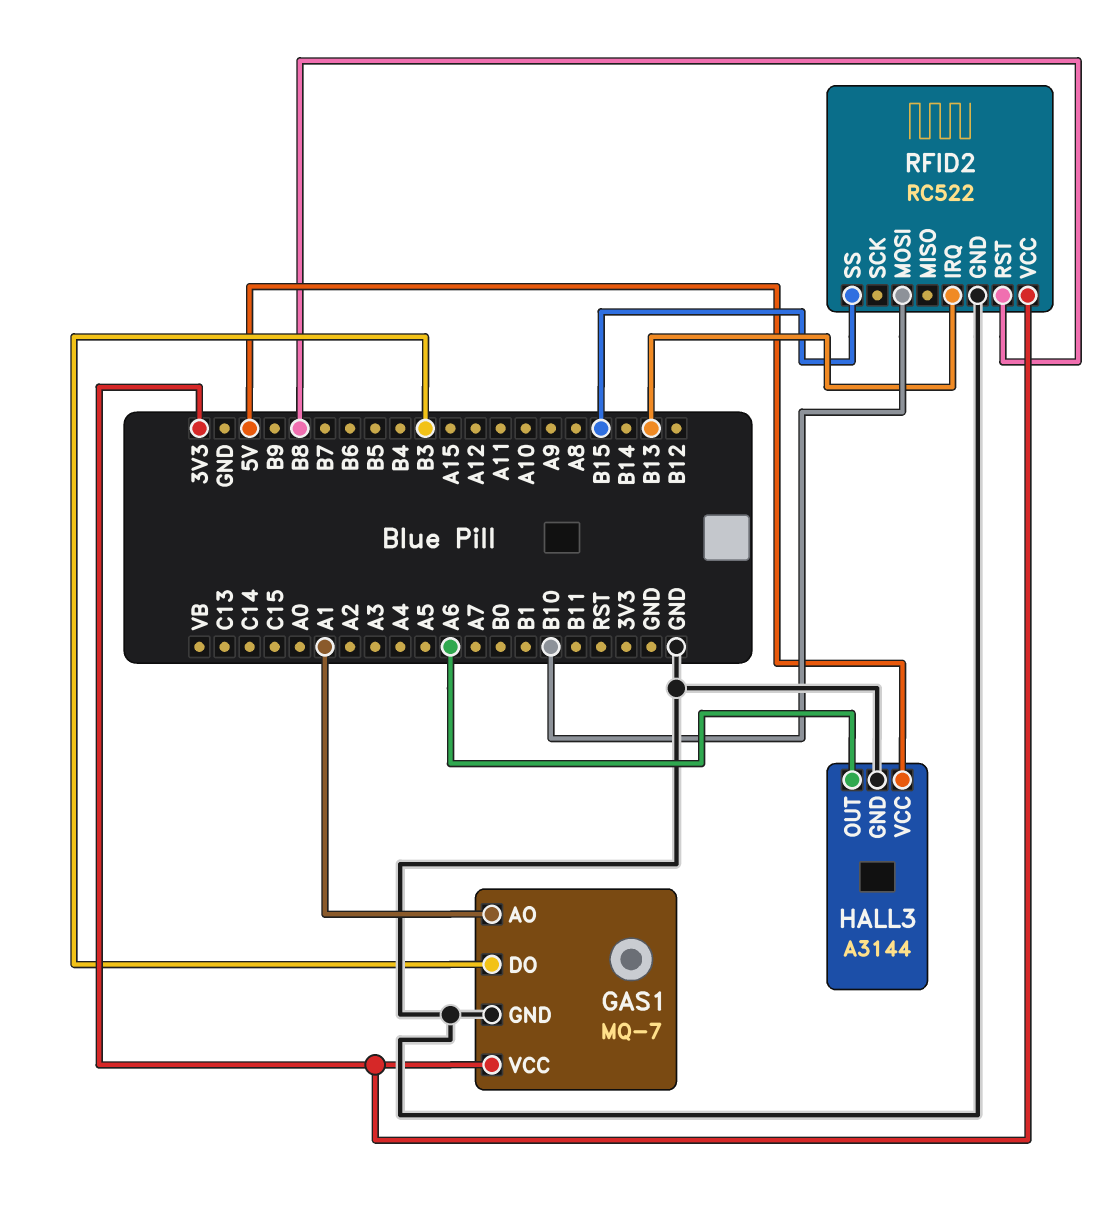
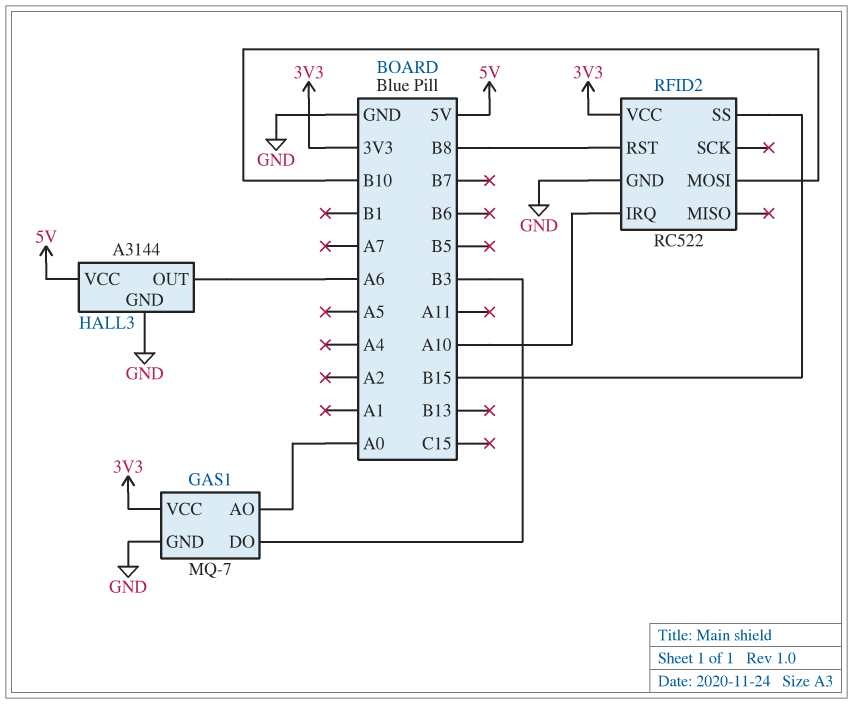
GAS1 pin AO: A1 -> A0
RFID2 pin IRQ: B13 -> A10

